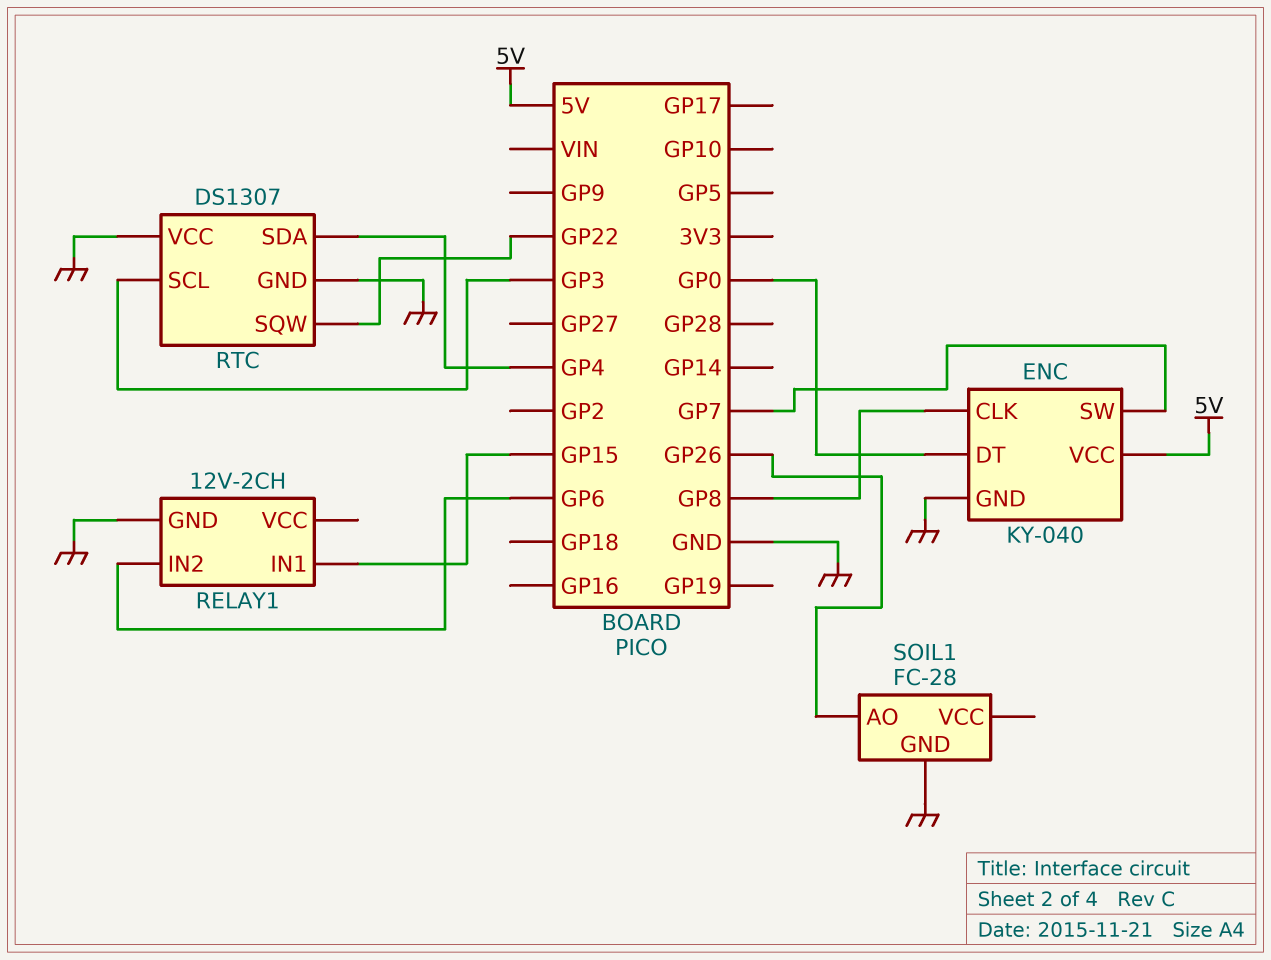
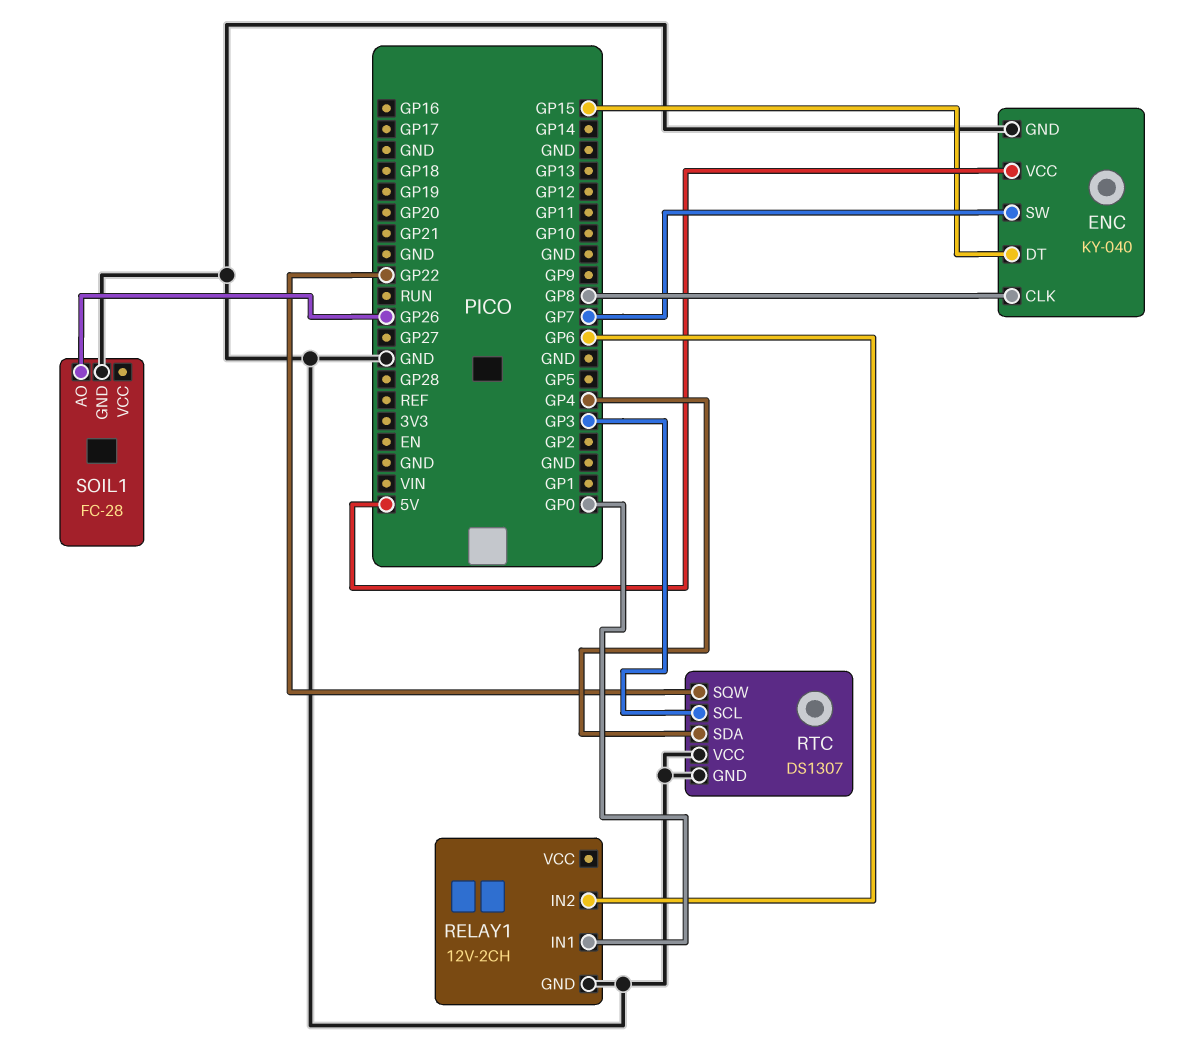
ENC pin DT: GP0 -> GP15
RELAY1 pin IN1: GP15 -> GP0

